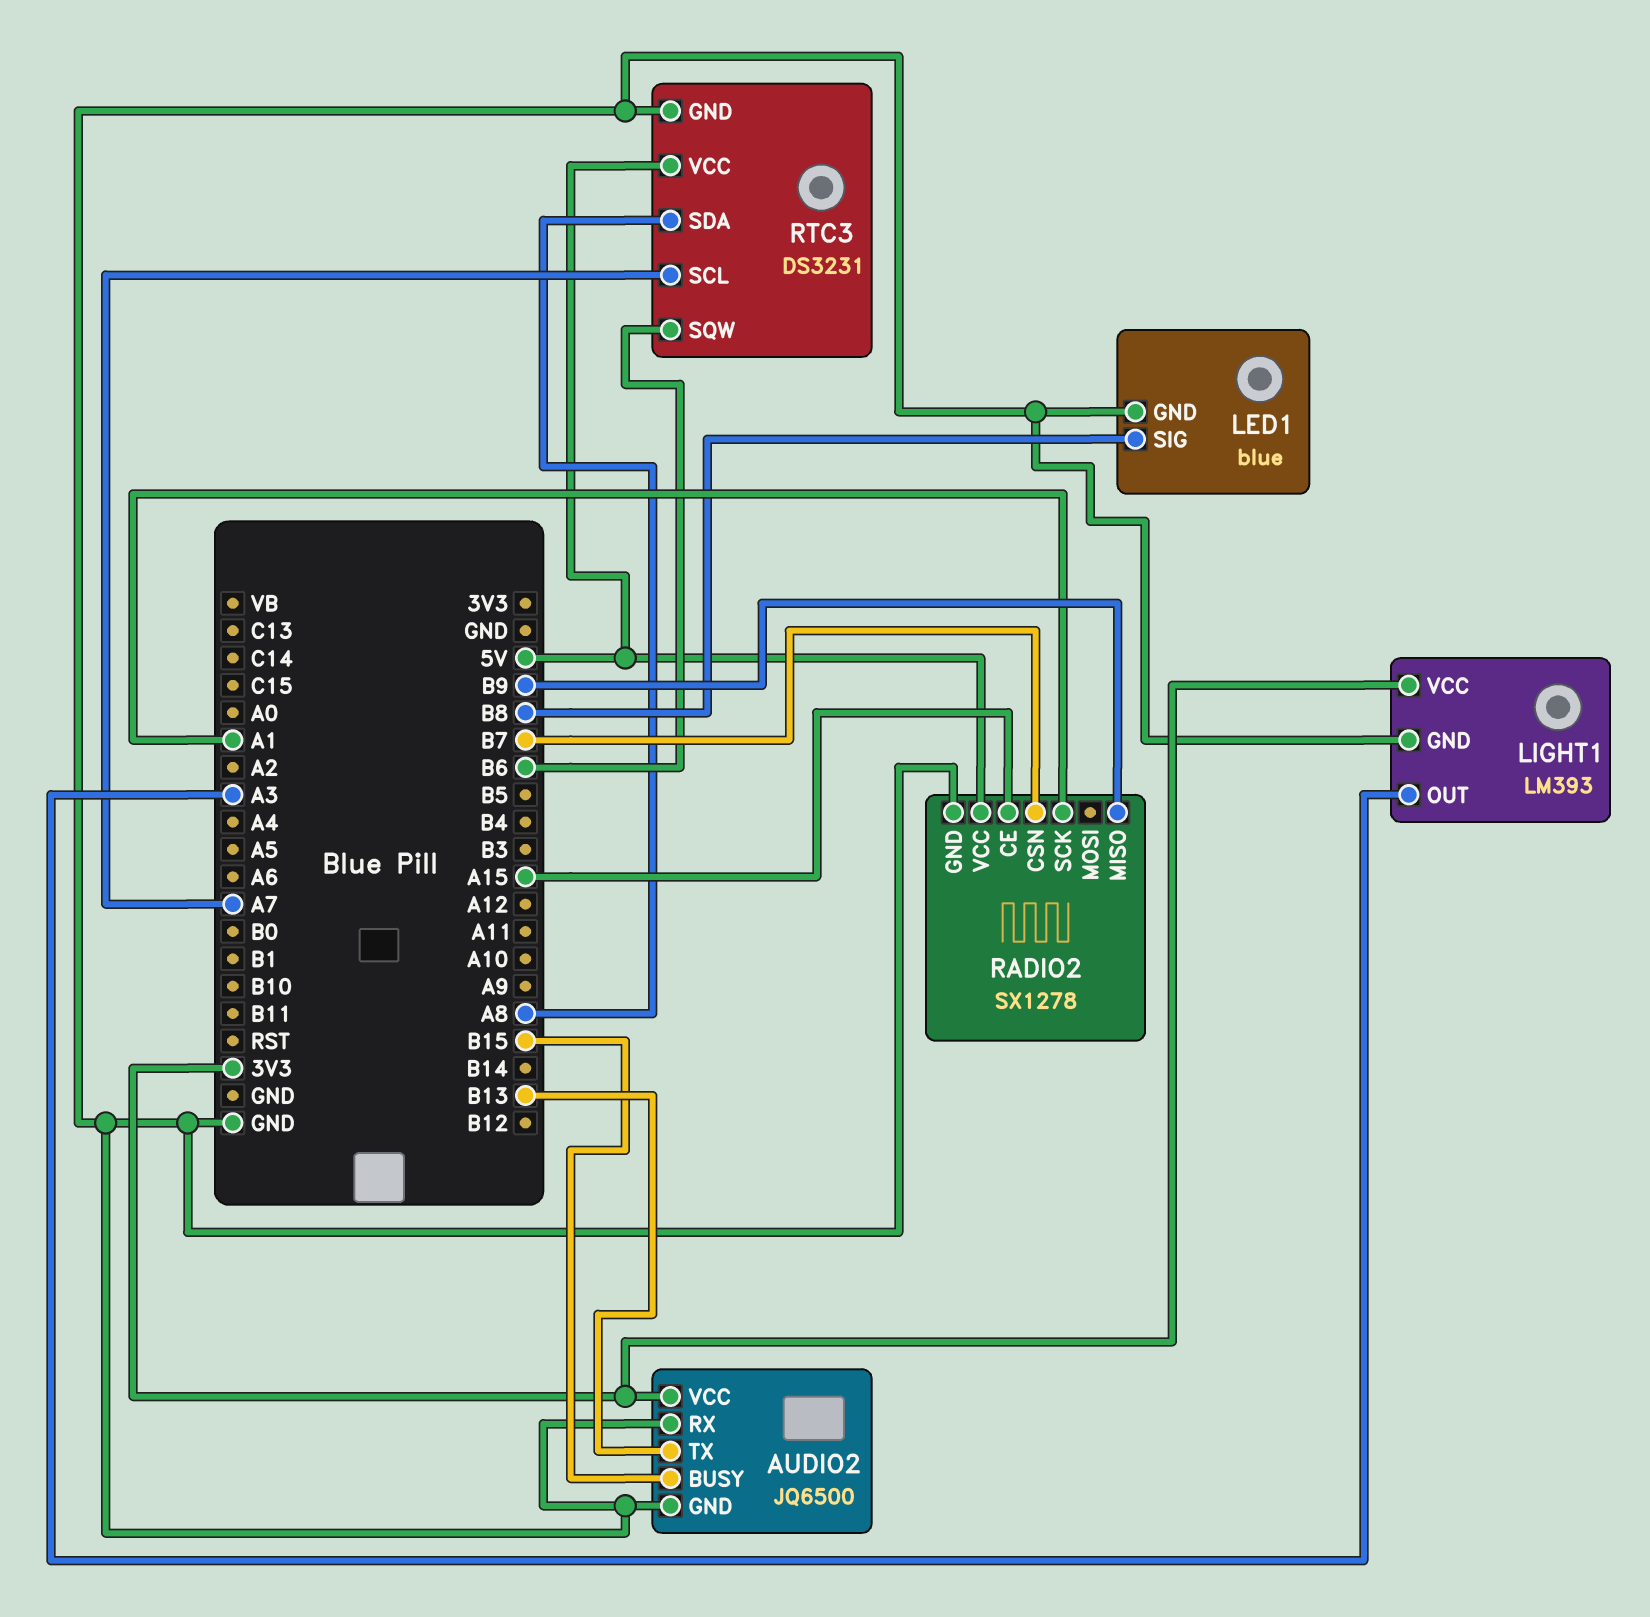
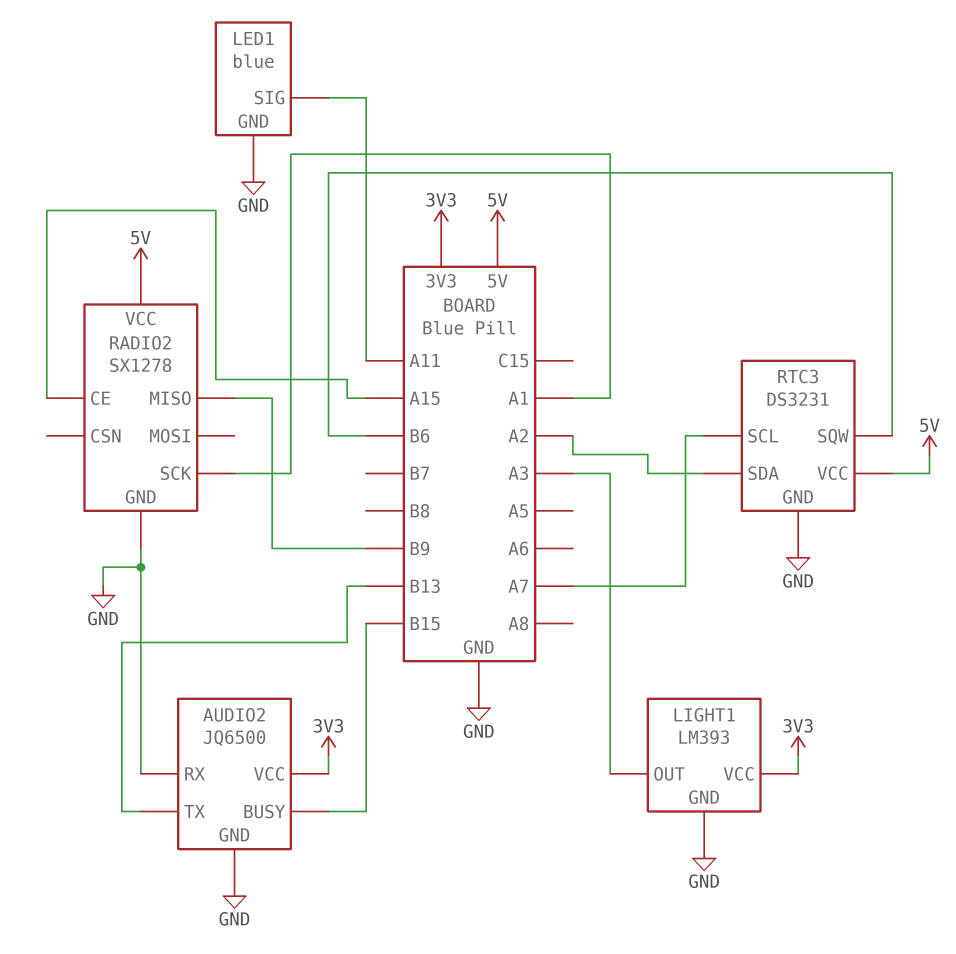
LED1 pin SIG: B8 -> A11
RADIO2 pin CSN: B7 -> none
RTC3 pin SDA: A8 -> A2

